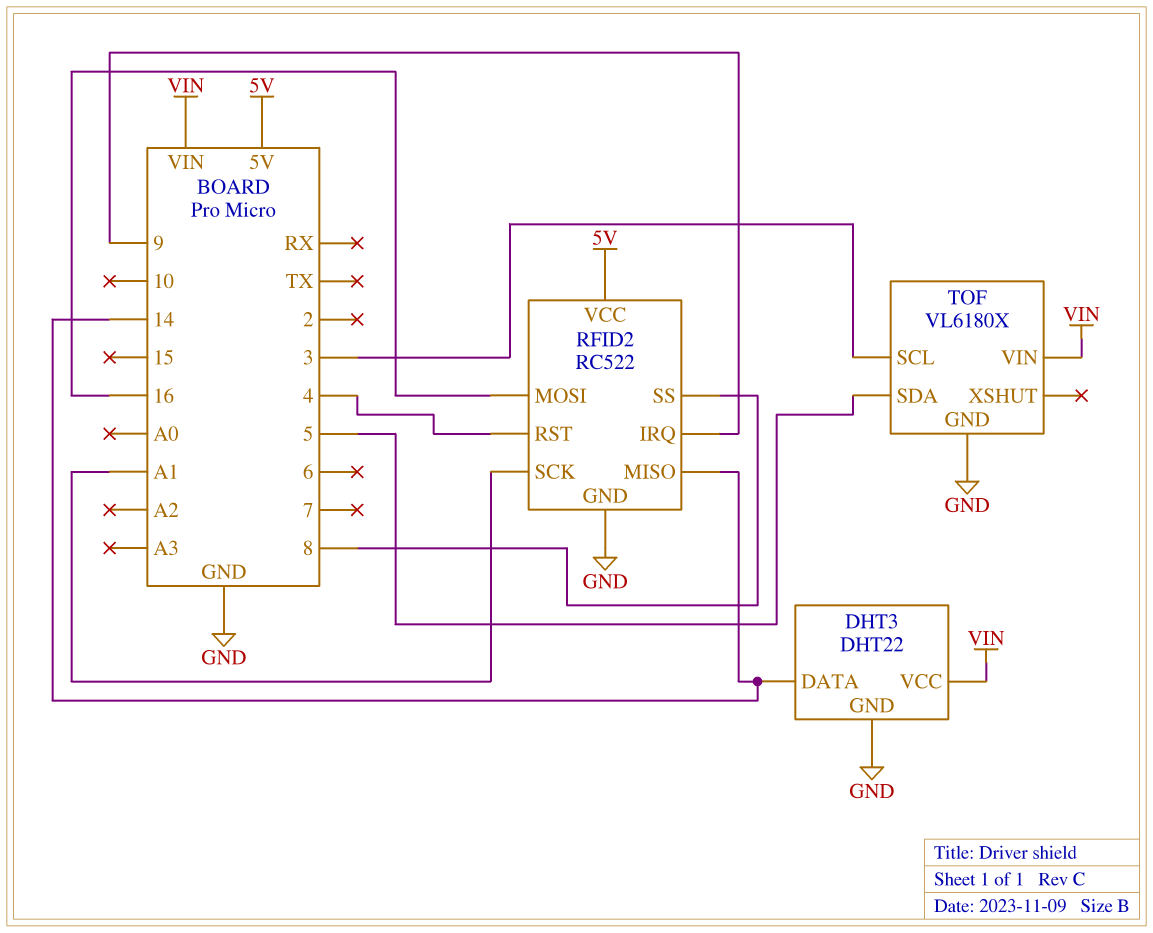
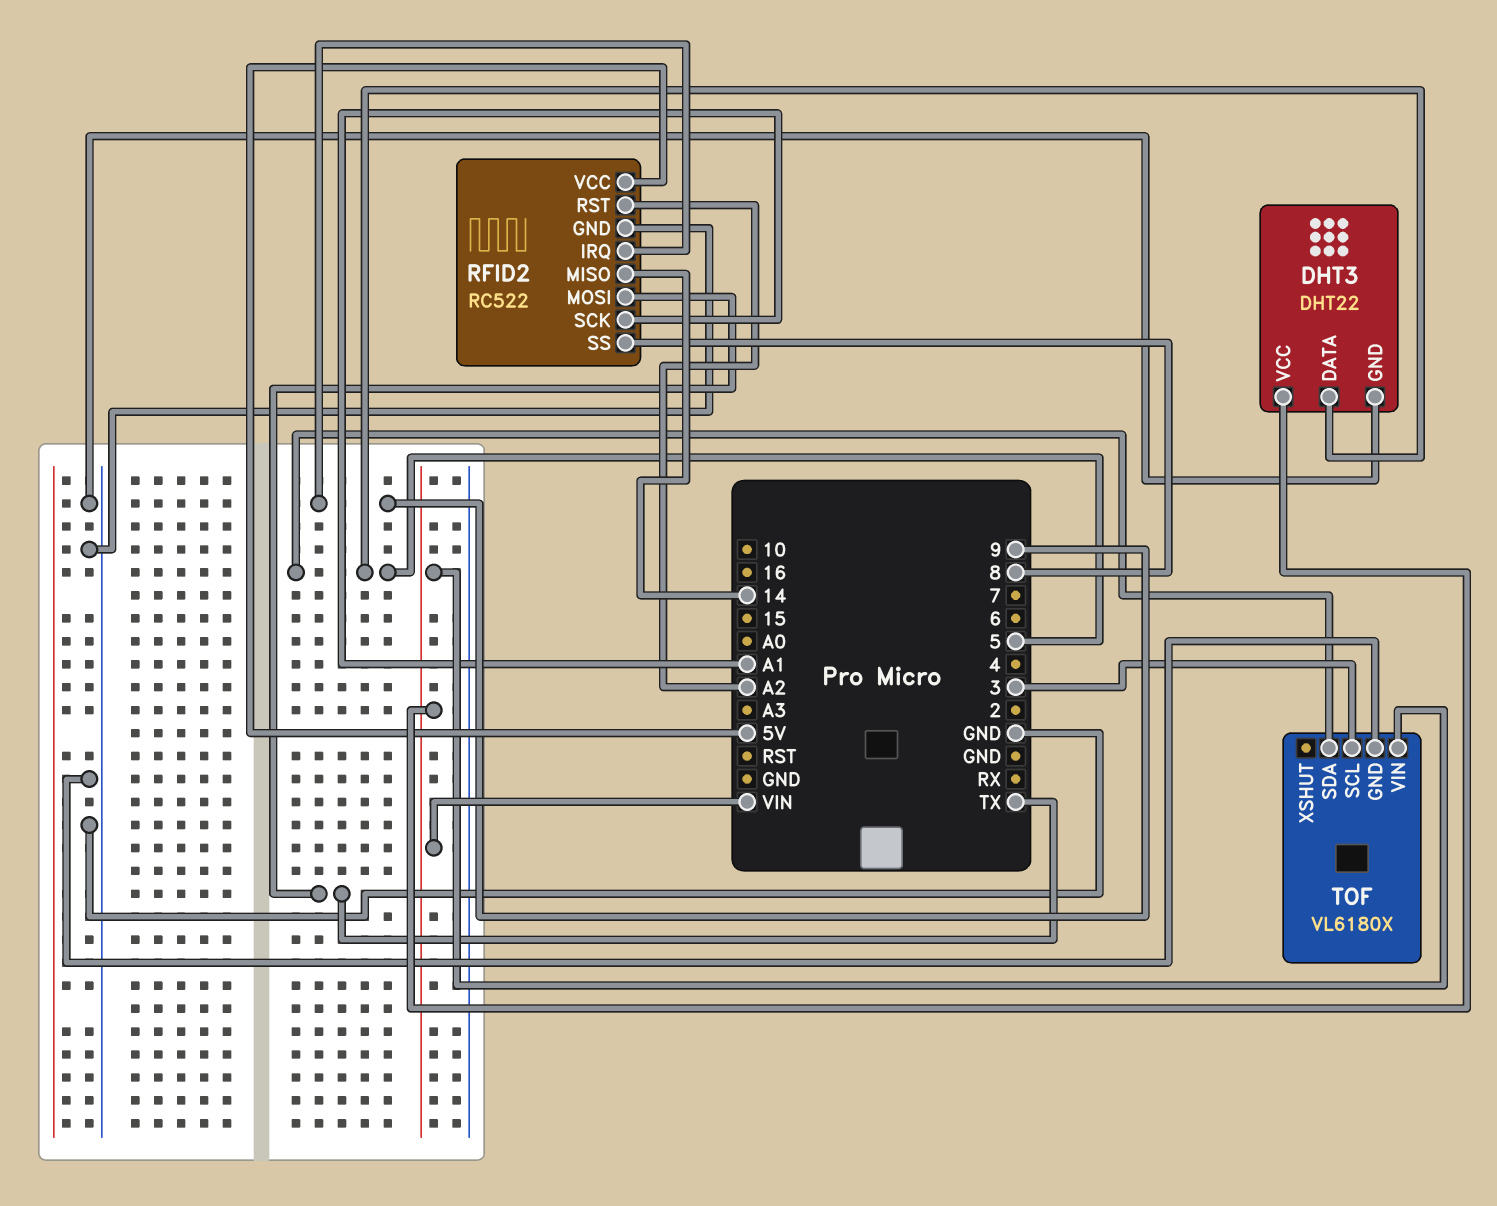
DHT3 pin DATA: 14 -> 5
RFID2 pin MOSI: 16 -> TX
RFID2 pin RST: 4 -> A2

